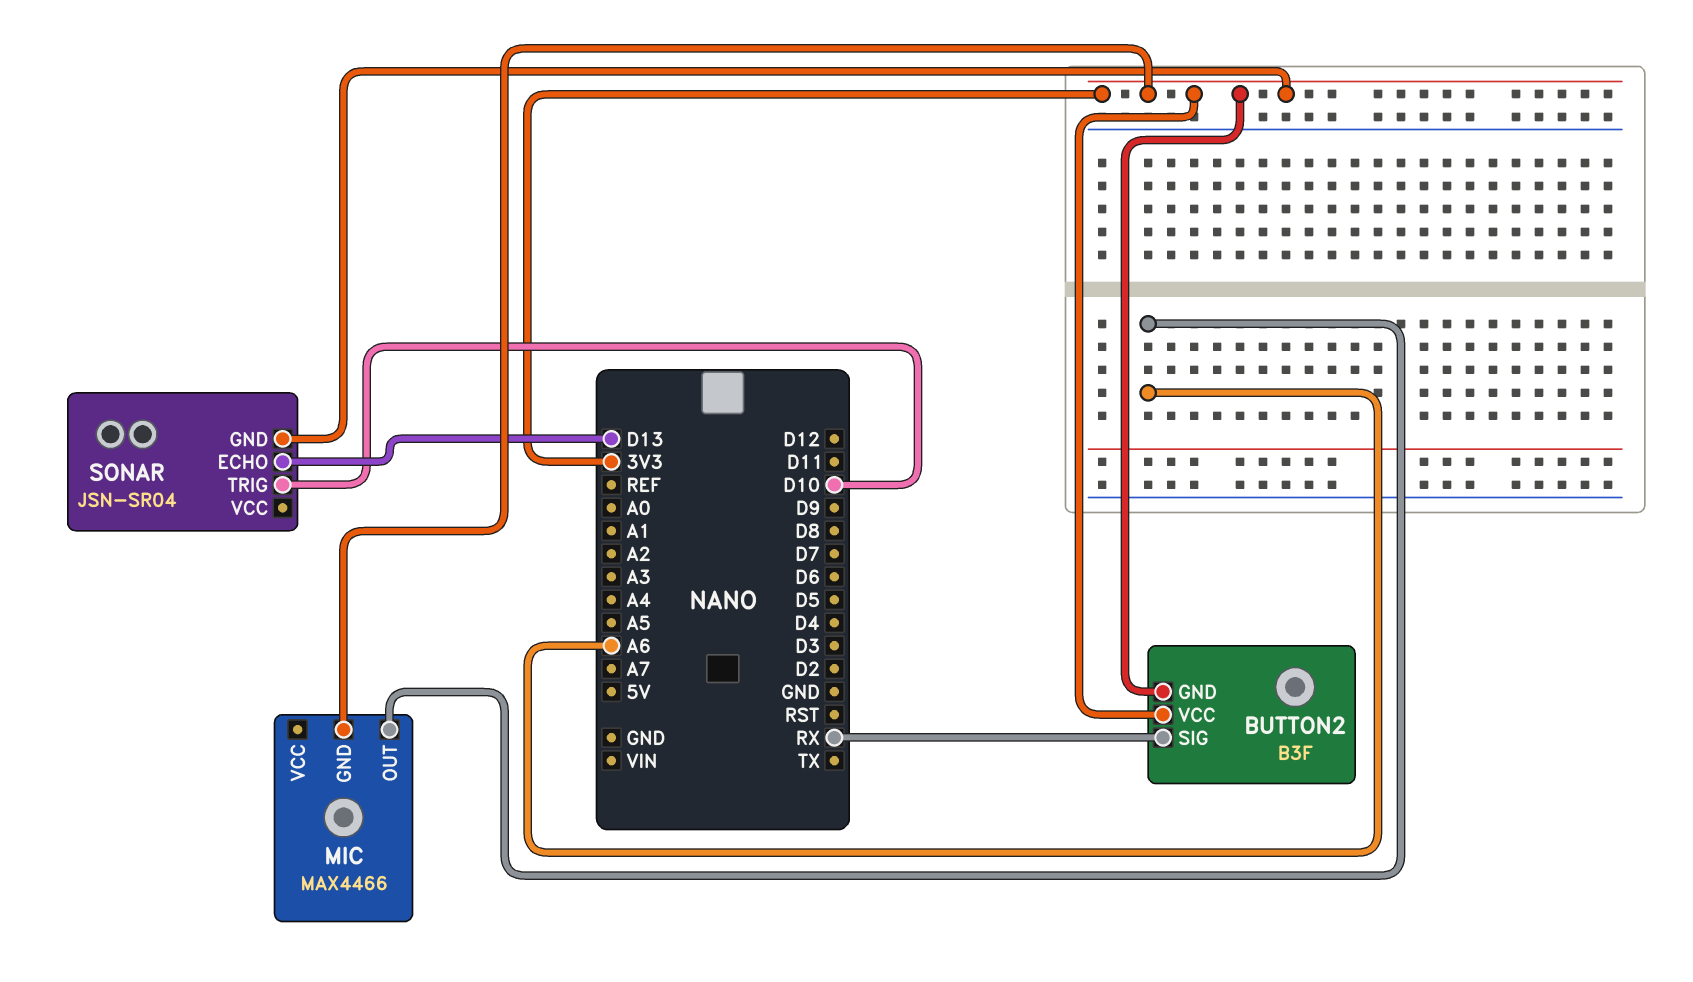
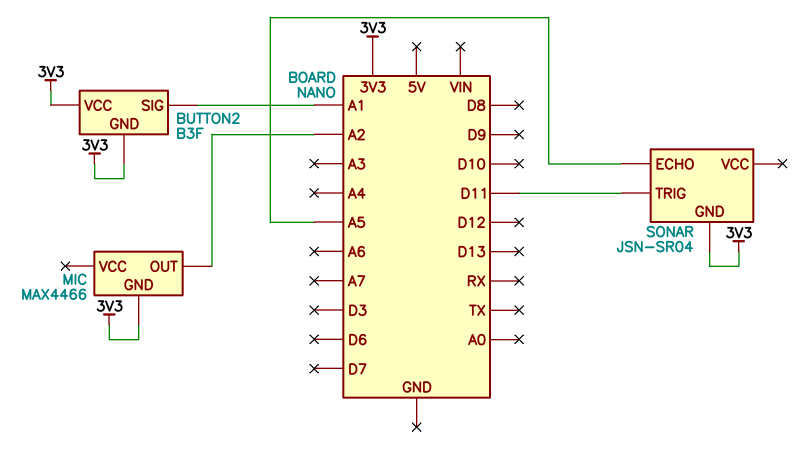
BUTTON2 pin SIG: RX -> A1
MIC pin OUT: A6 -> A2
SONAR pin ECHO: D13 -> A5
SONAR pin TRIG: D10 -> D11

